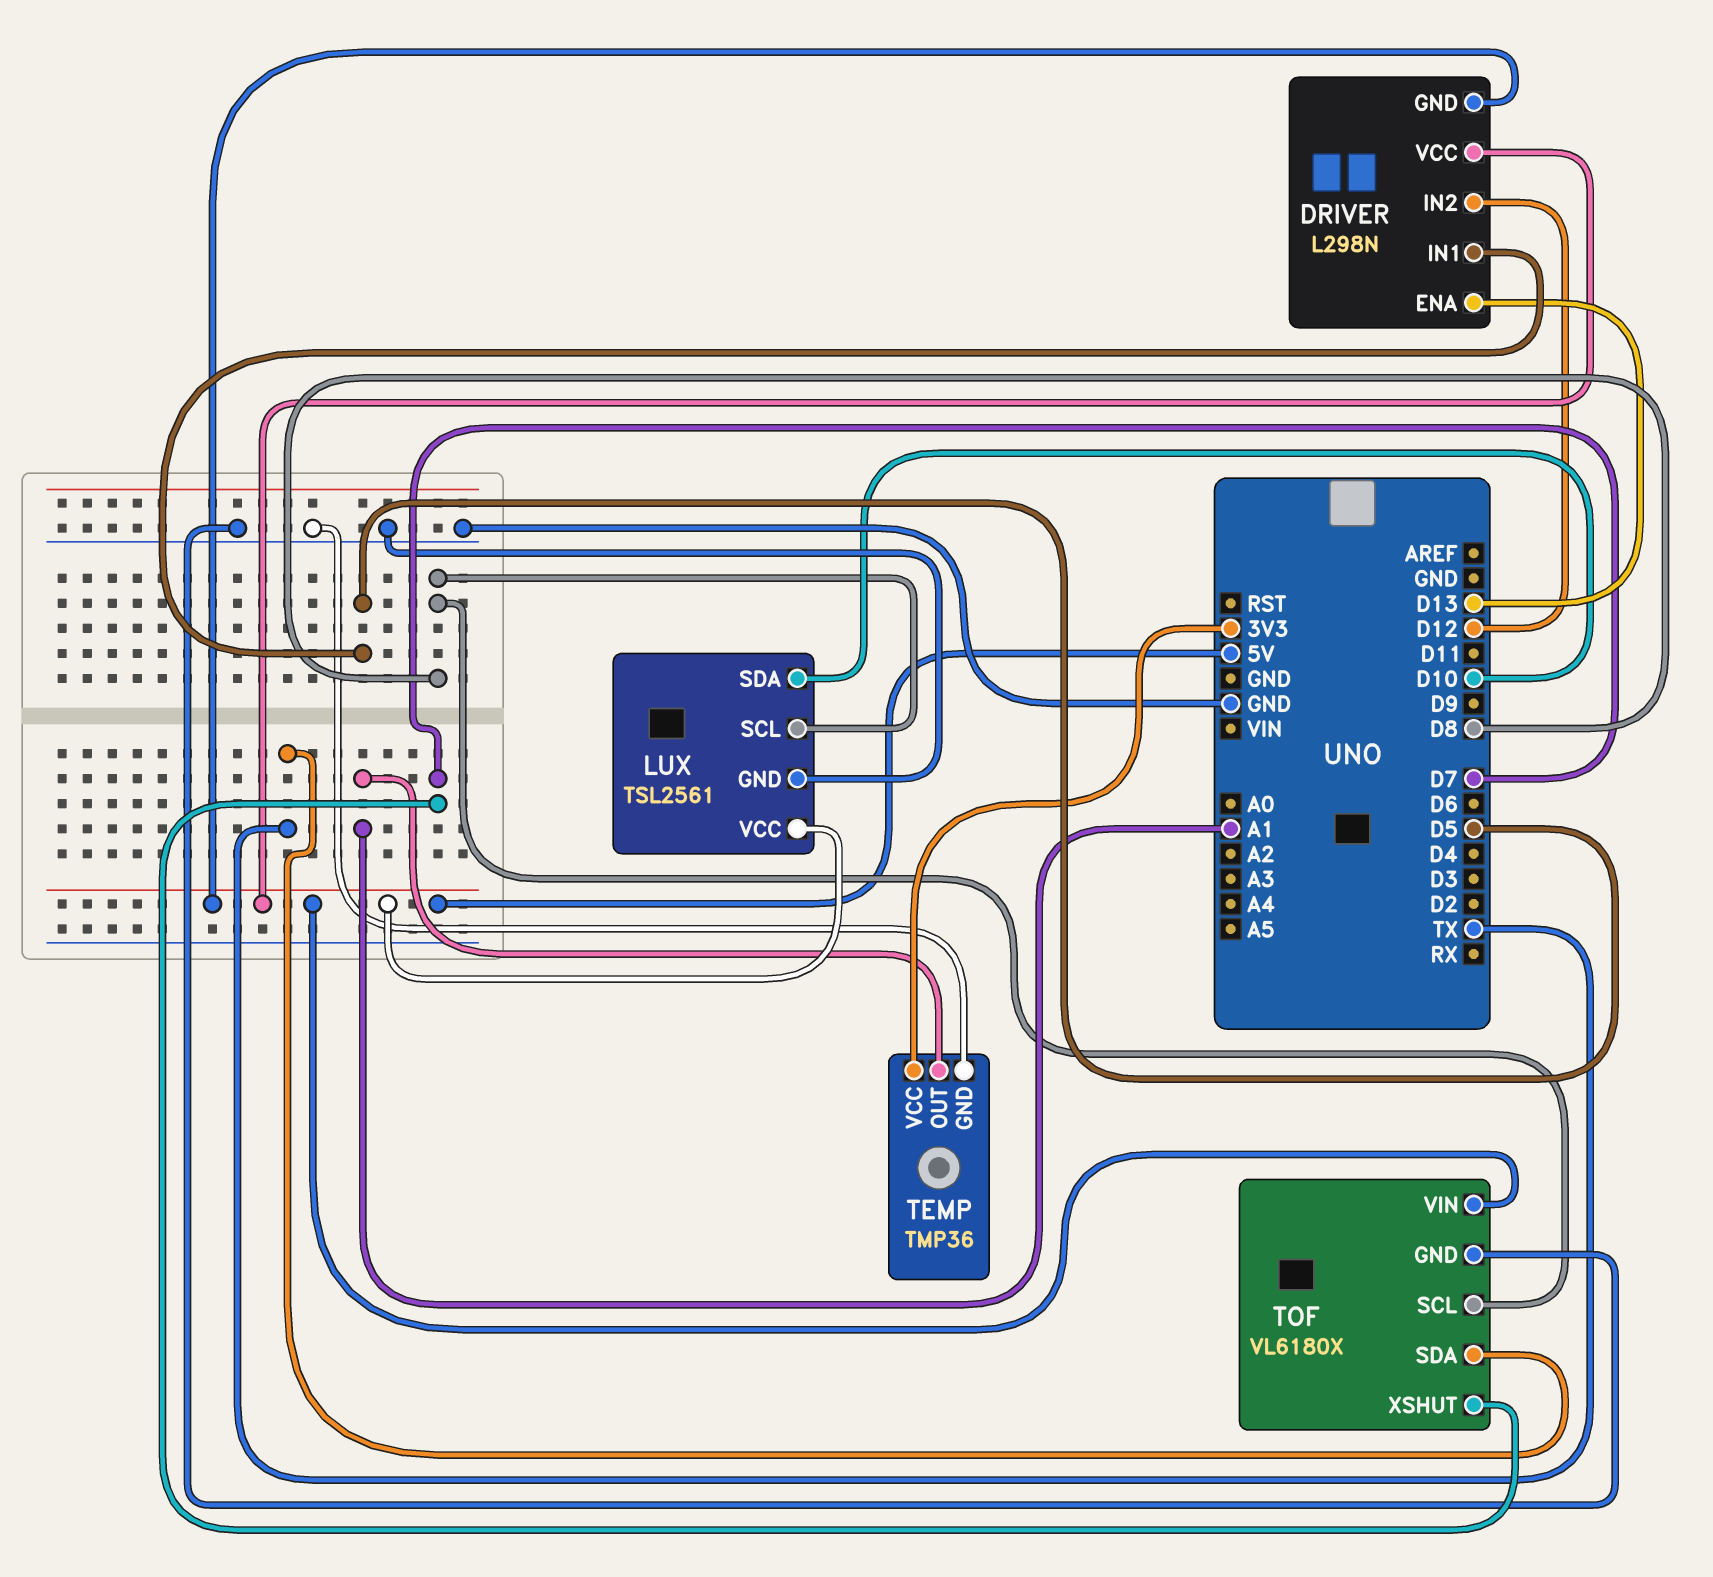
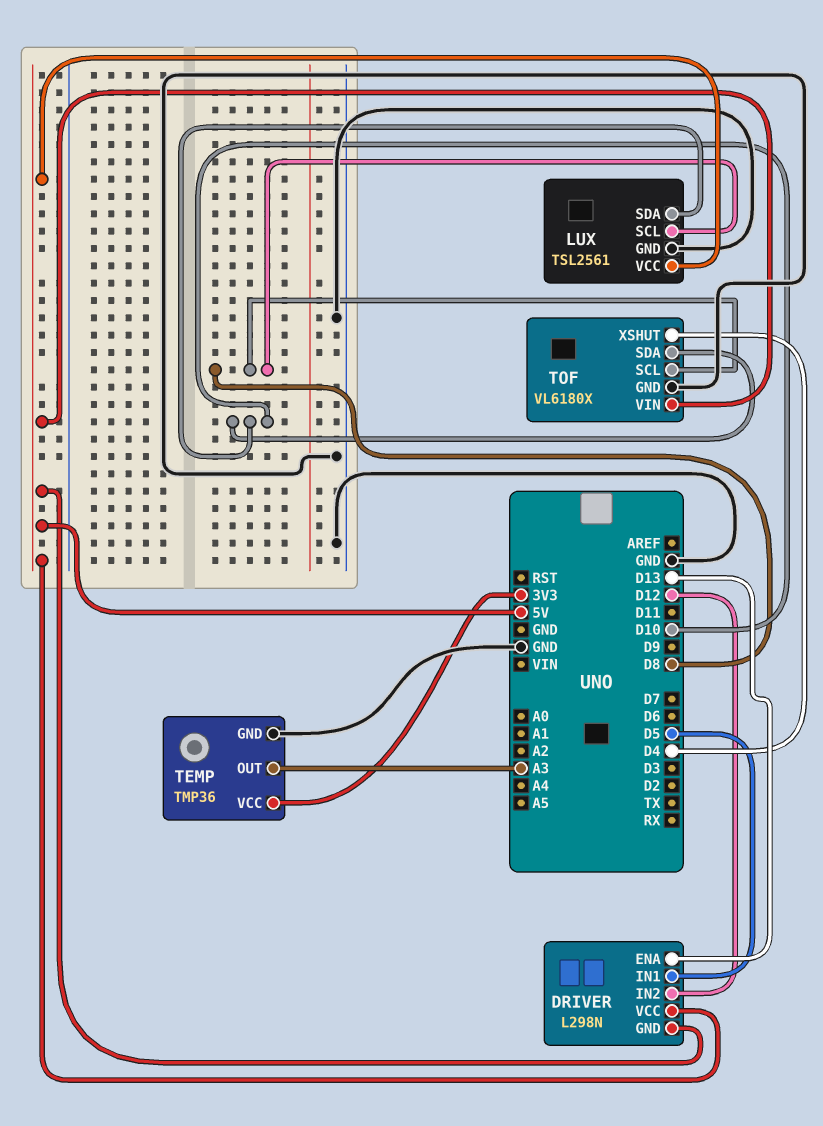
TEMP pin OUT: A1 -> A3
TOF pin SDA: TX -> D10
TOF pin XSHUT: D7 -> D4

